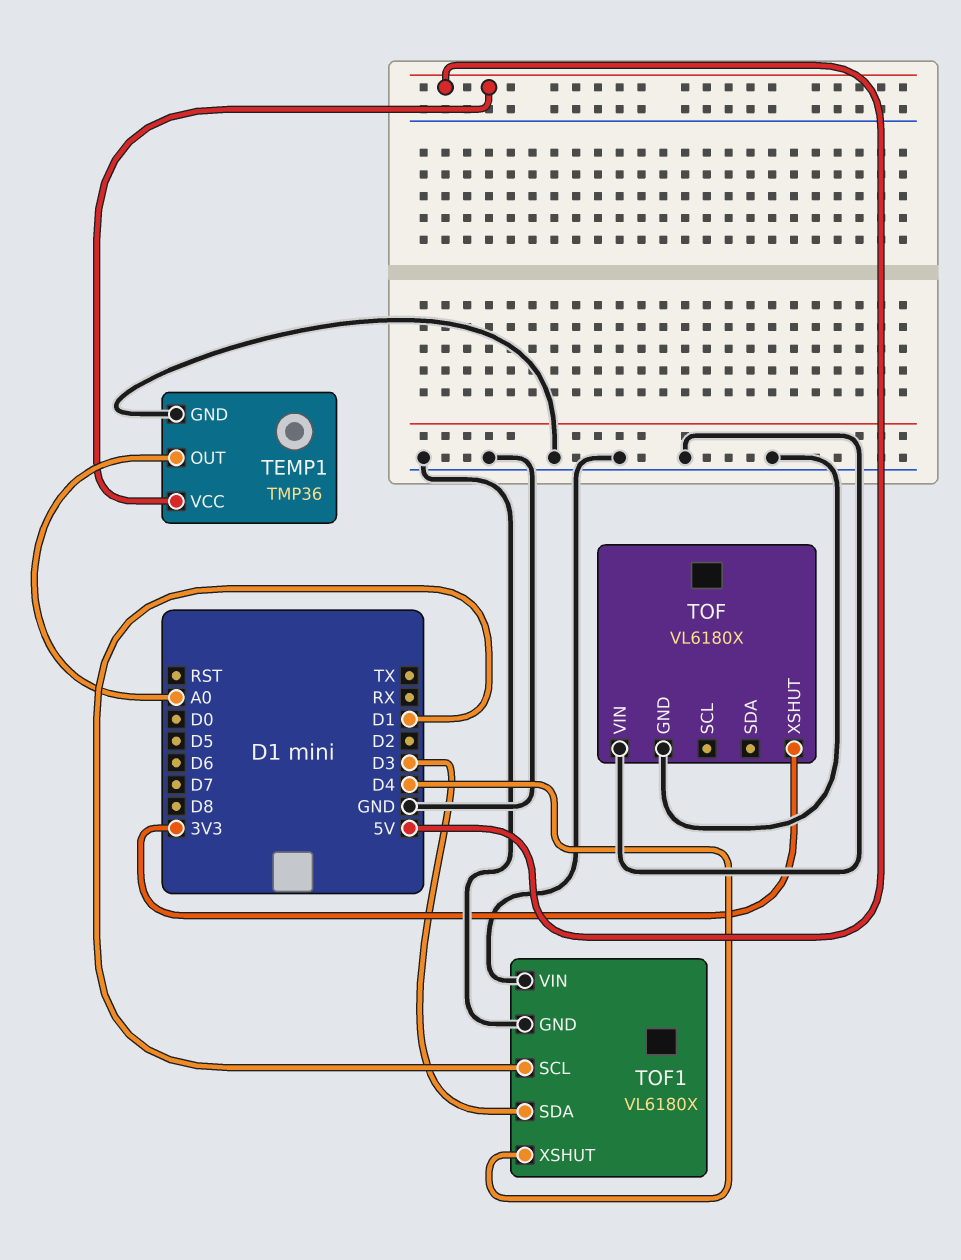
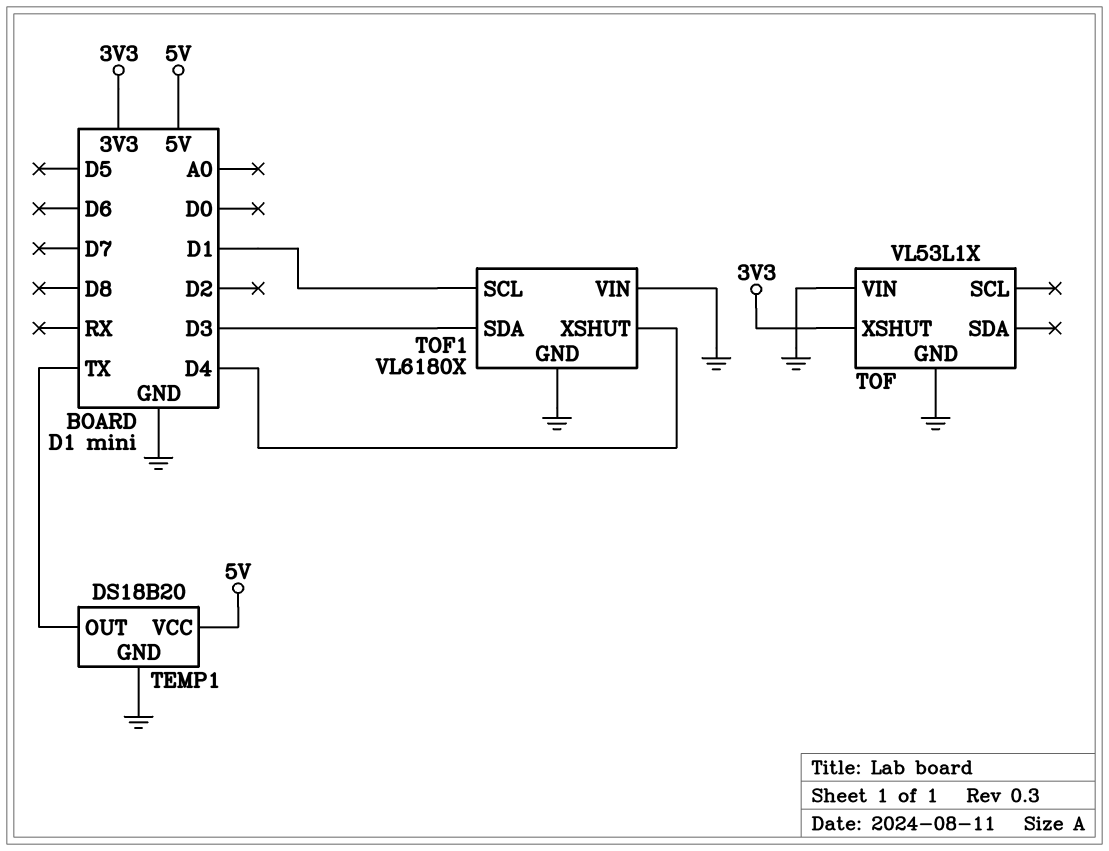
TEMP1: TMP36 -> DS18B20
TEMP1 pin OUT: A0 -> TX
TOF: VL6180X -> VL53L1X

